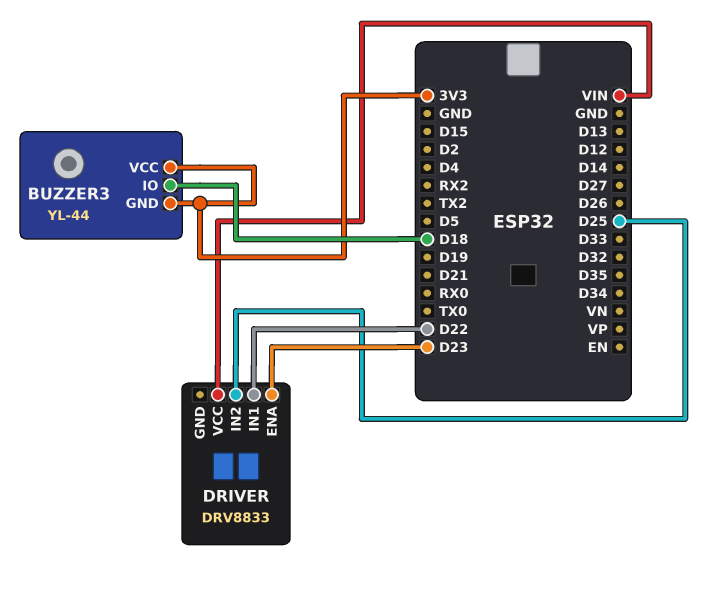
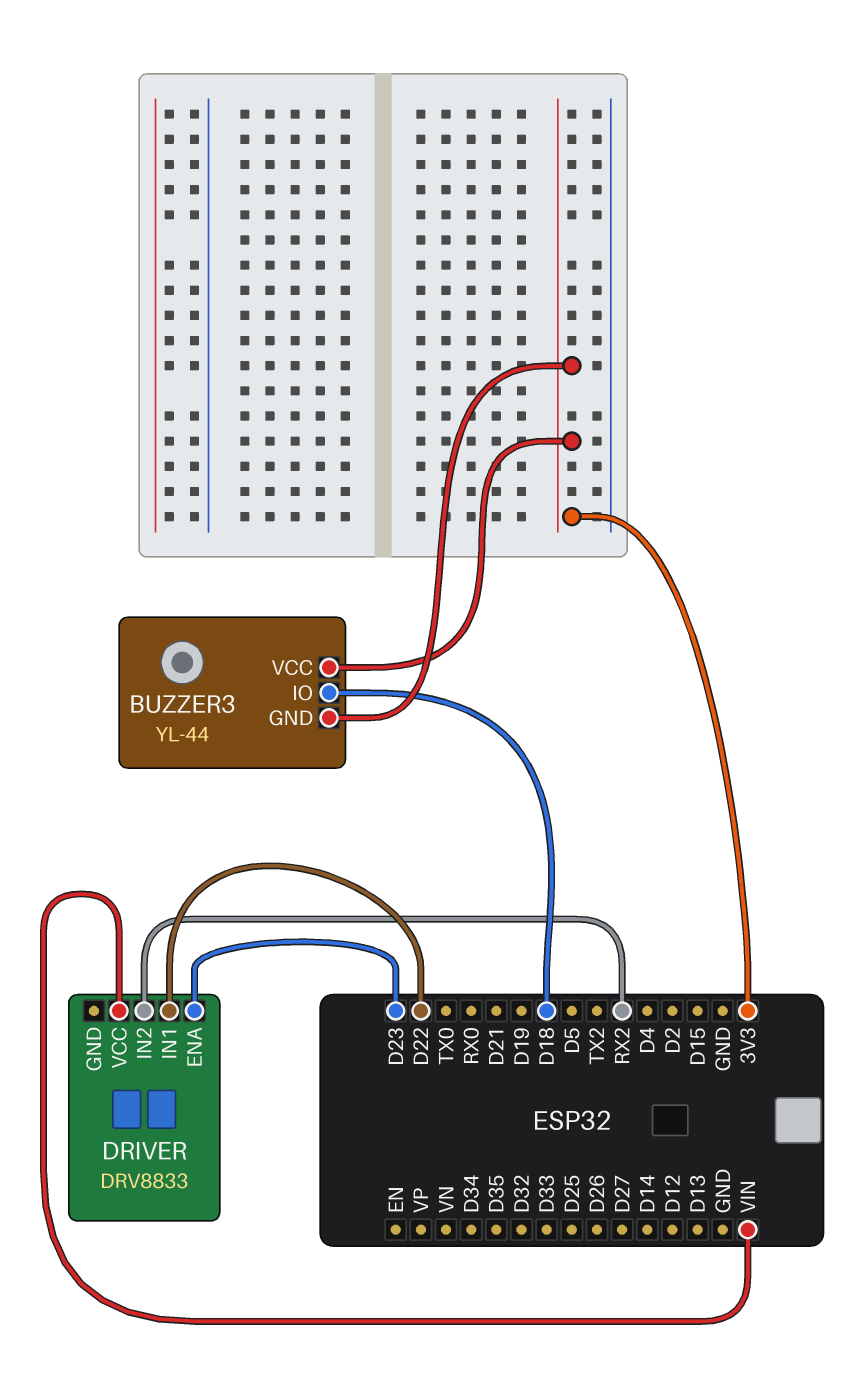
DRIVER pin IN2: D25 -> RX2

